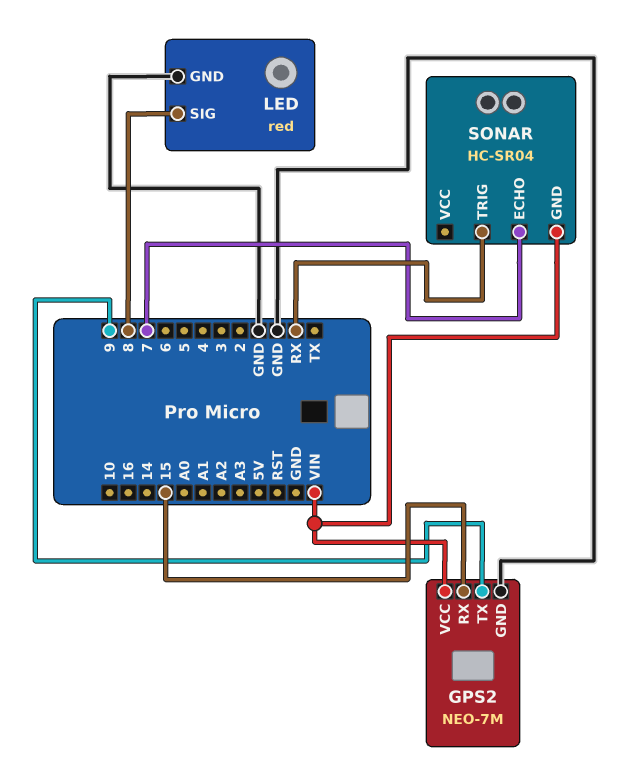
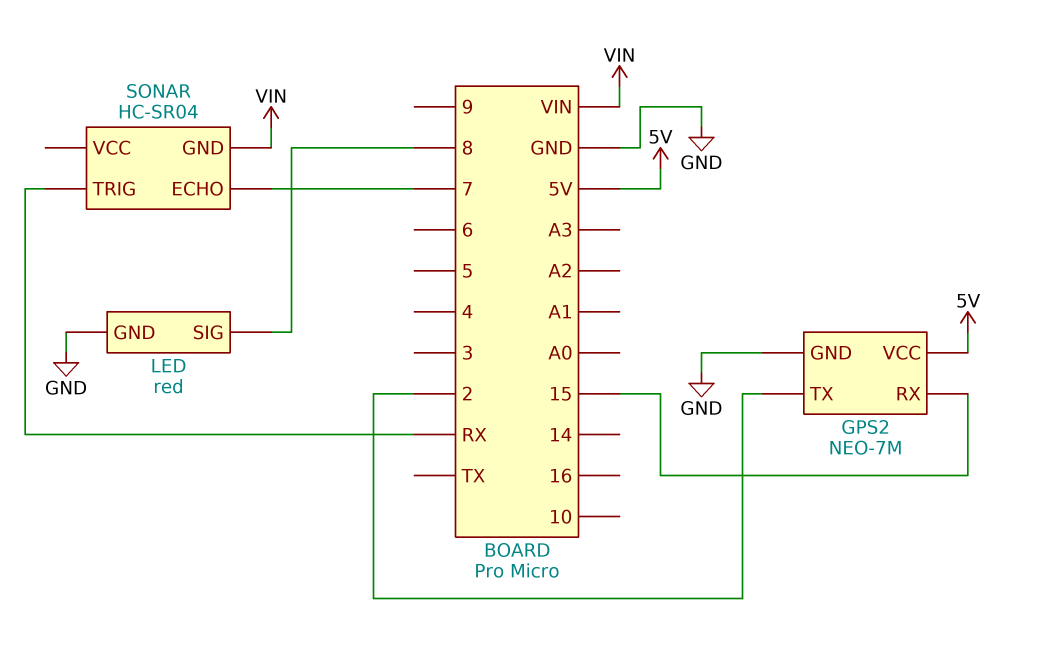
GPS2 pin TX: 9 -> 2
GPS2 pin VCC: VIN -> 5V

